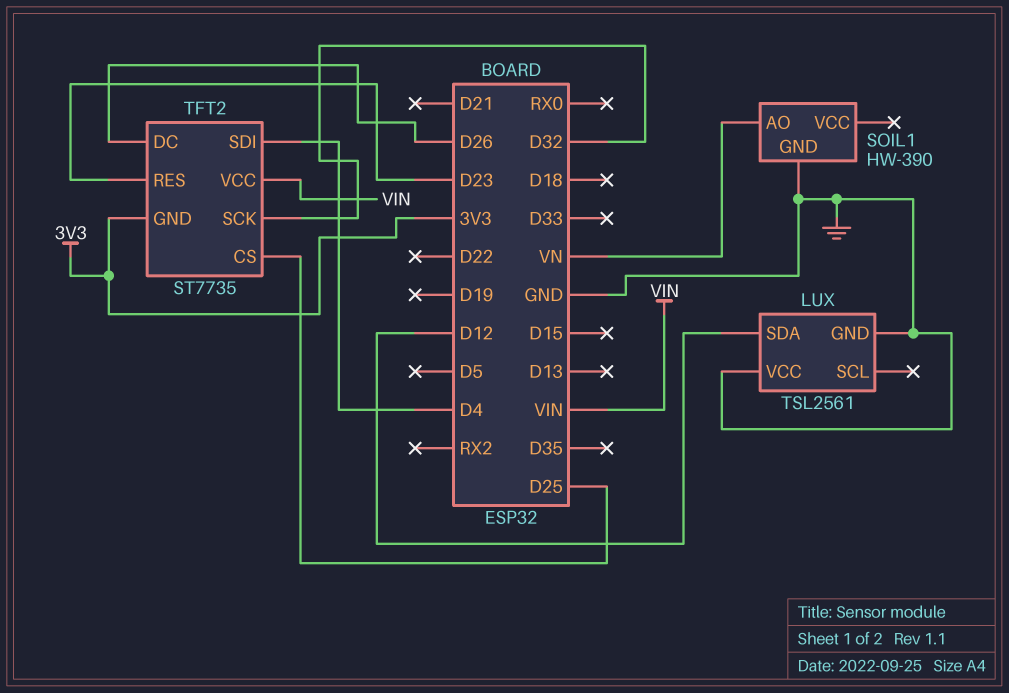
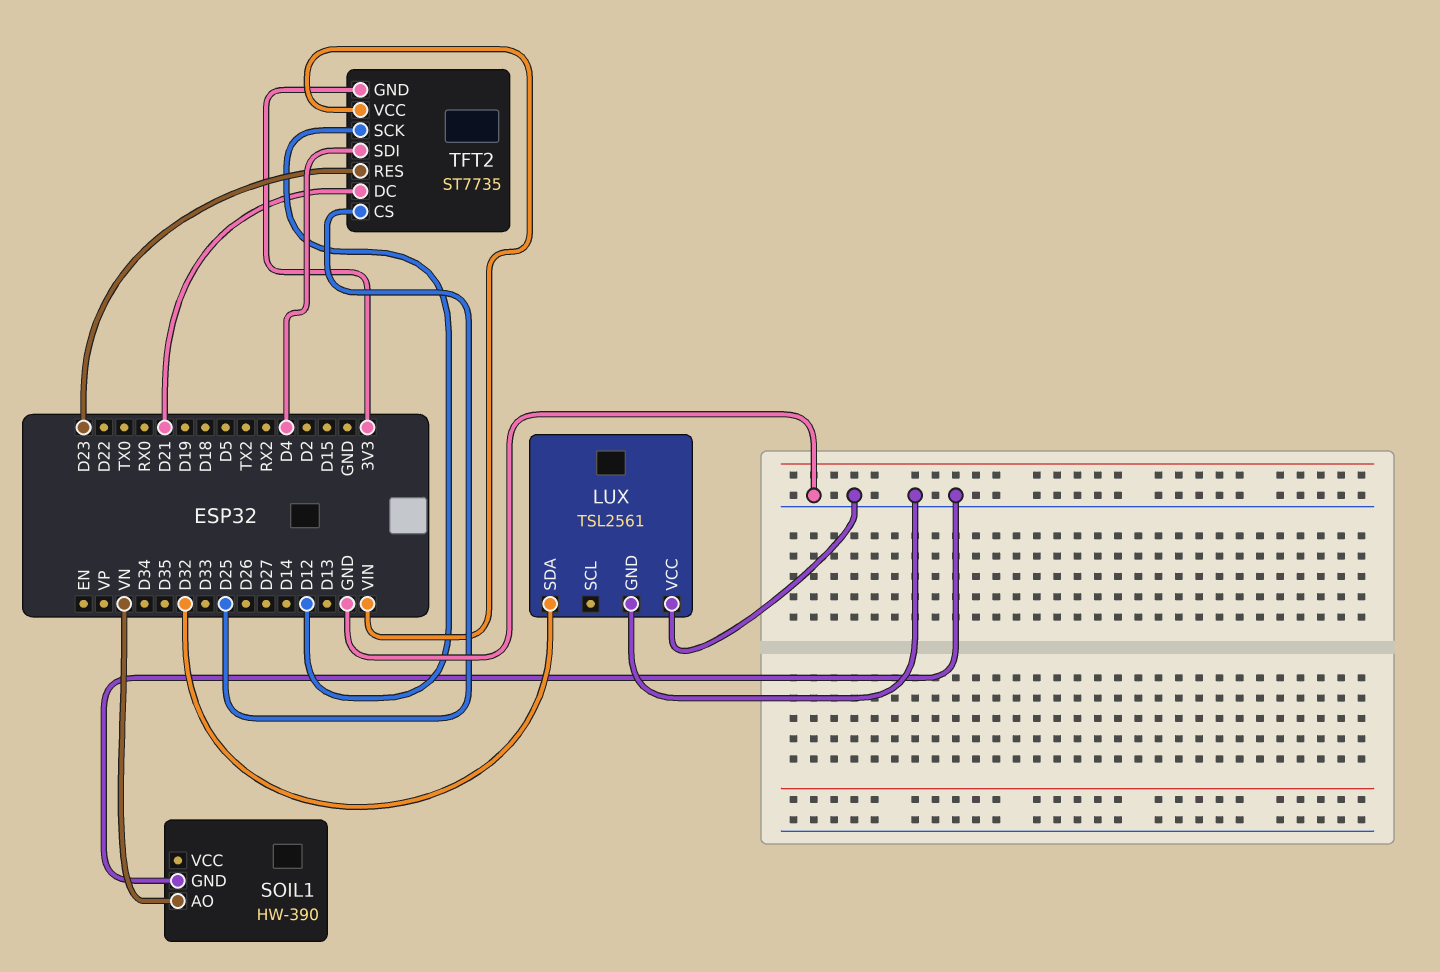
LUX pin SDA: D12 -> D32
TFT2 pin DC: D26 -> D21
TFT2 pin SCK: D32 -> D12

